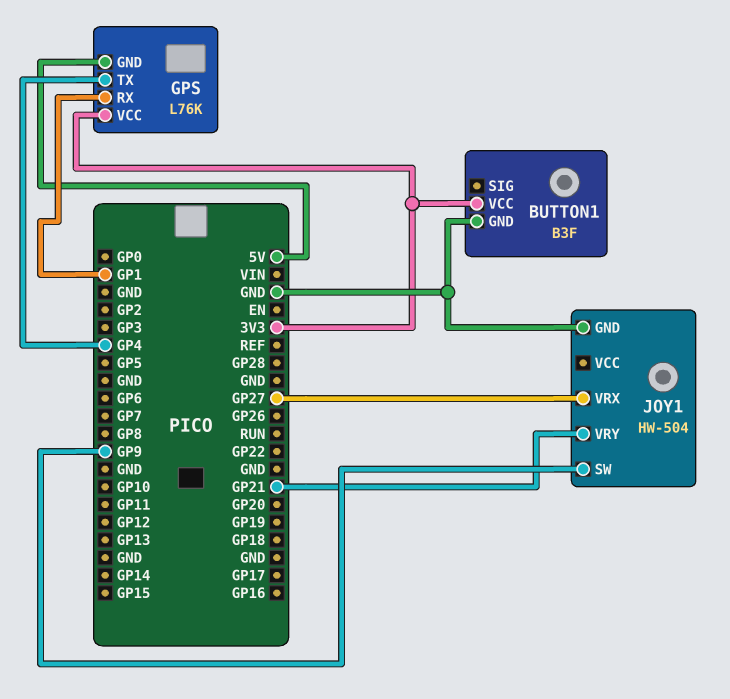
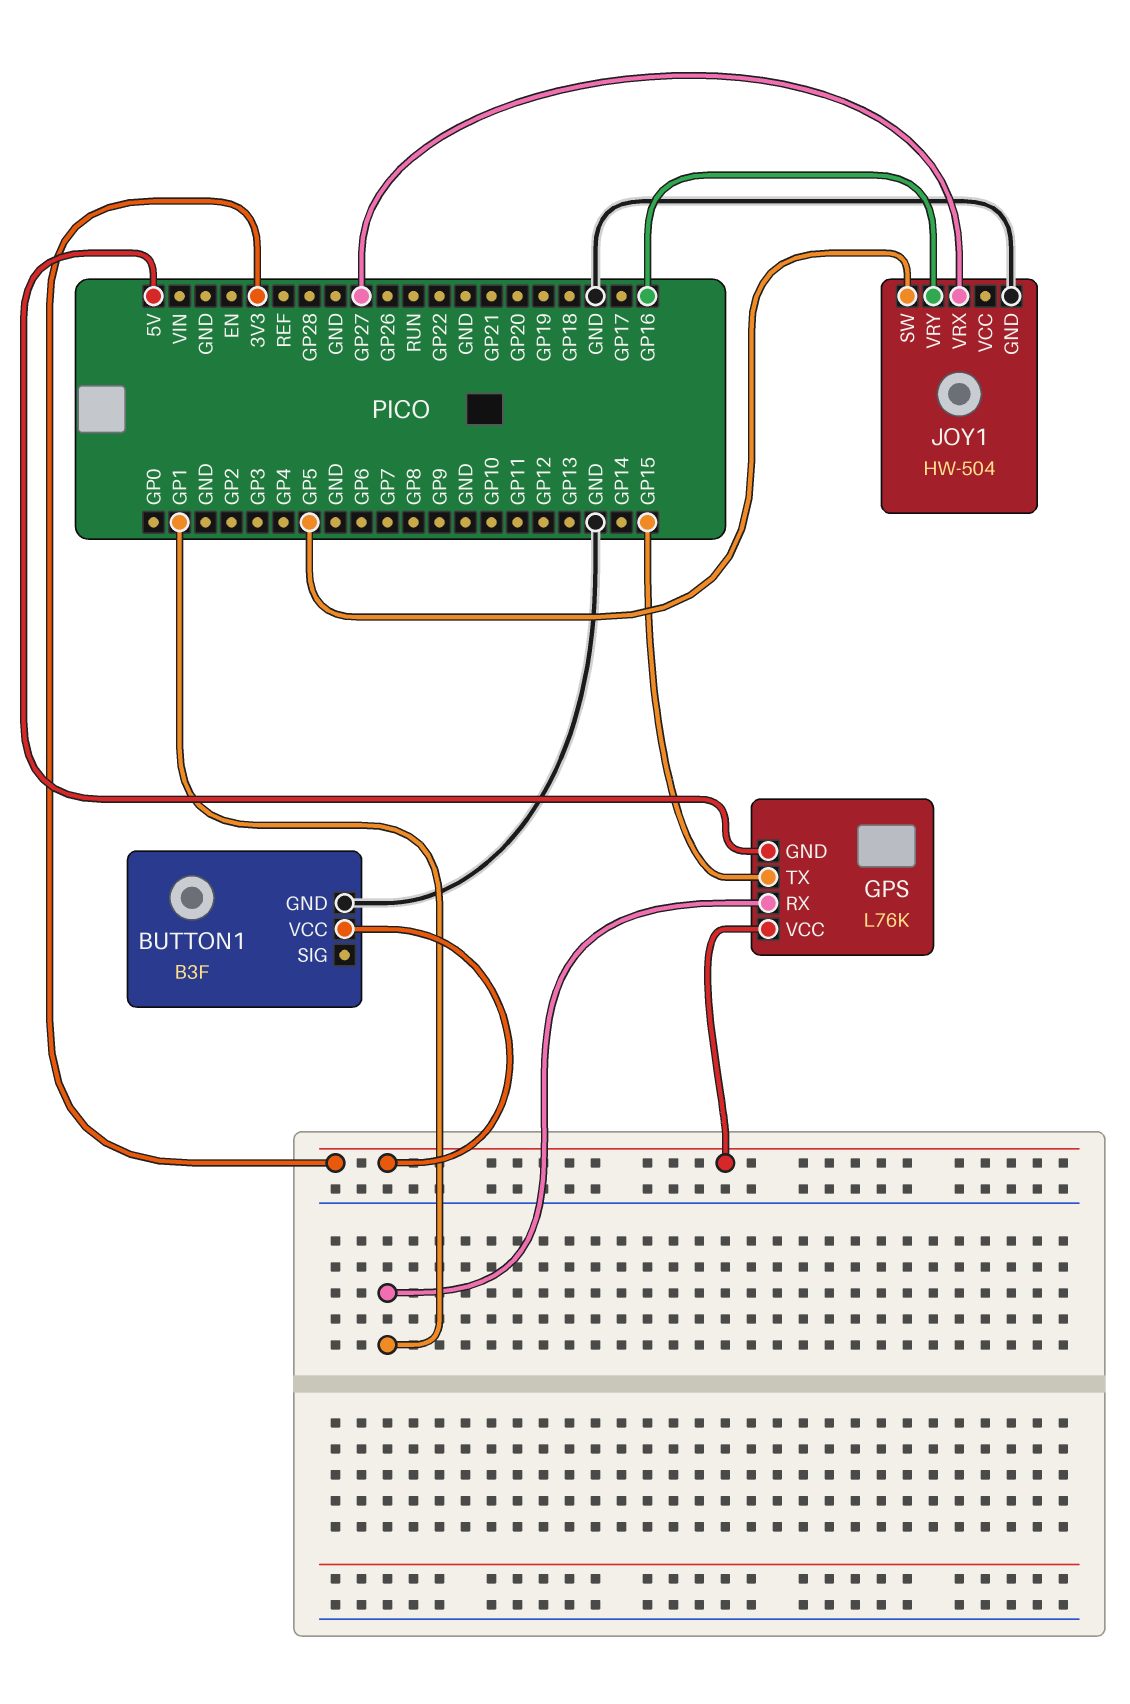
GPS pin TX: GP4 -> GP15
JOY1 pin SW: GP9 -> GP5
JOY1 pin VRY: GP21 -> GP16

